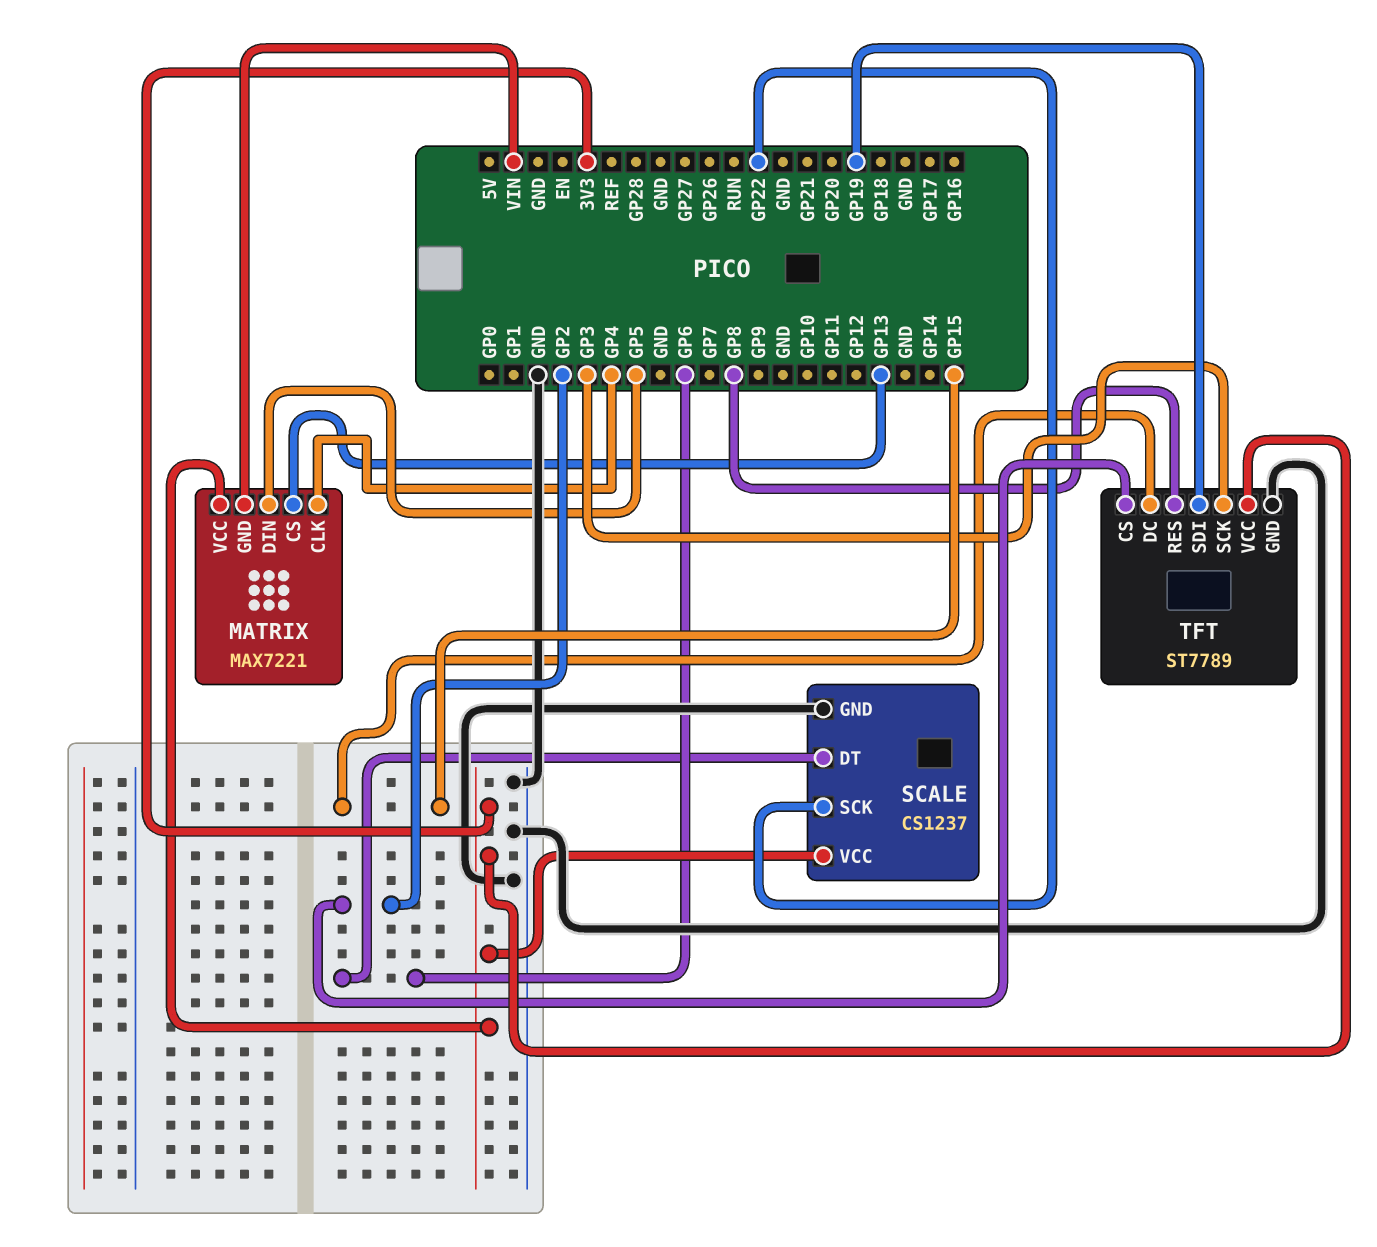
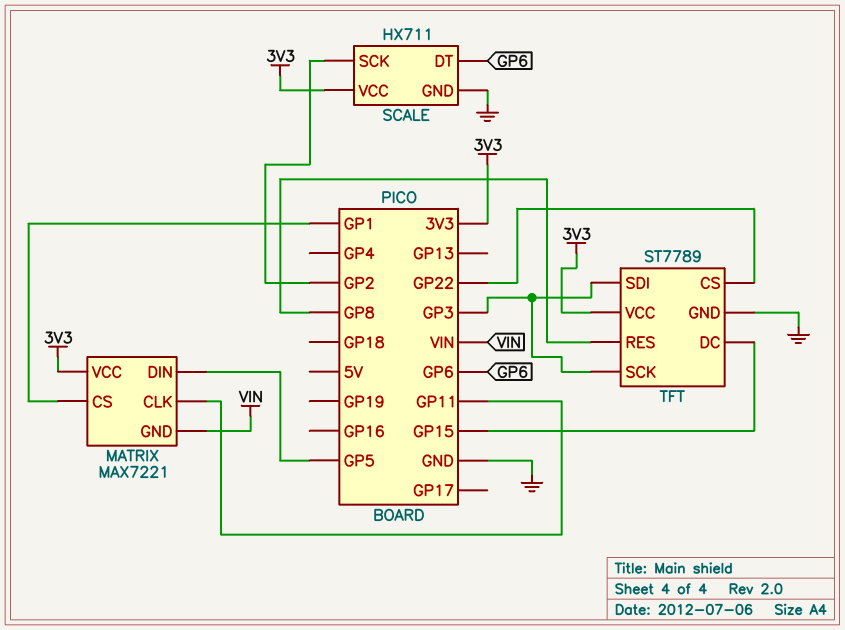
MATRIX pin CLK: GP4 -> GP11
MATRIX pin CS: GP13 -> GP1
SCALE: CS1237 -> HX711
SCALE pin SCK: GP22 -> GP2
TFT pin CS: GP2 -> GP22
TFT pin SDI: GP19 -> GP3

